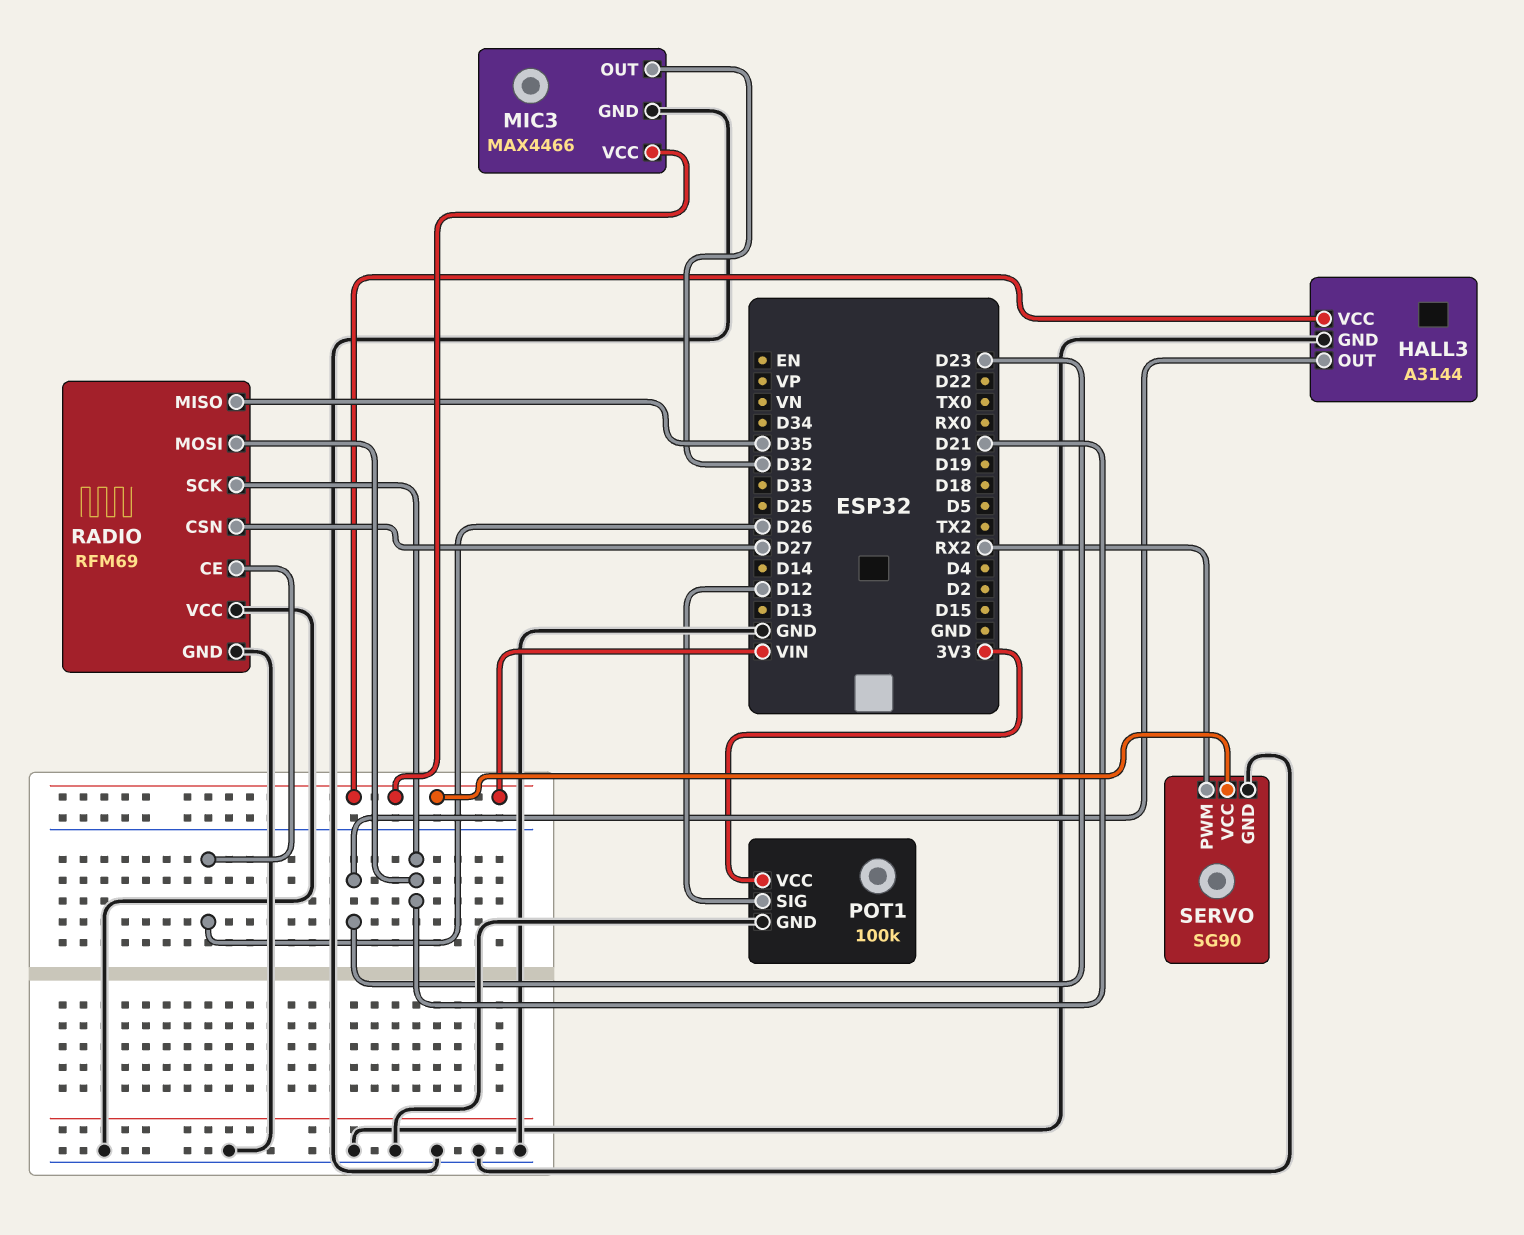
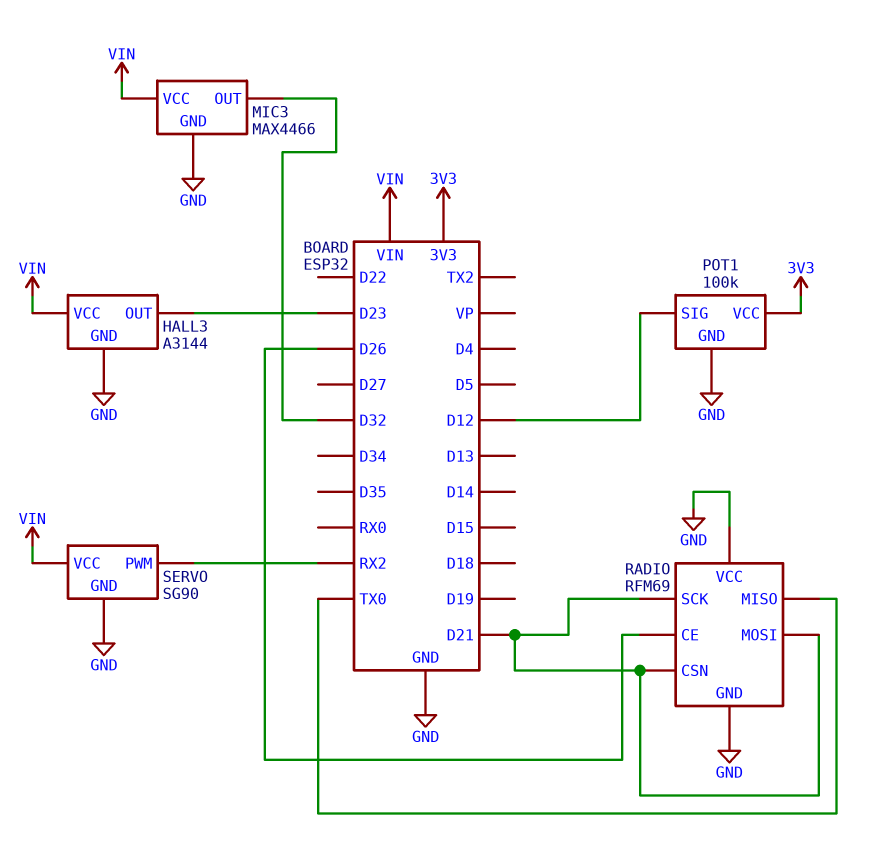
RADIO pin CSN: D27 -> D21
RADIO pin MISO: D35 -> TX0

